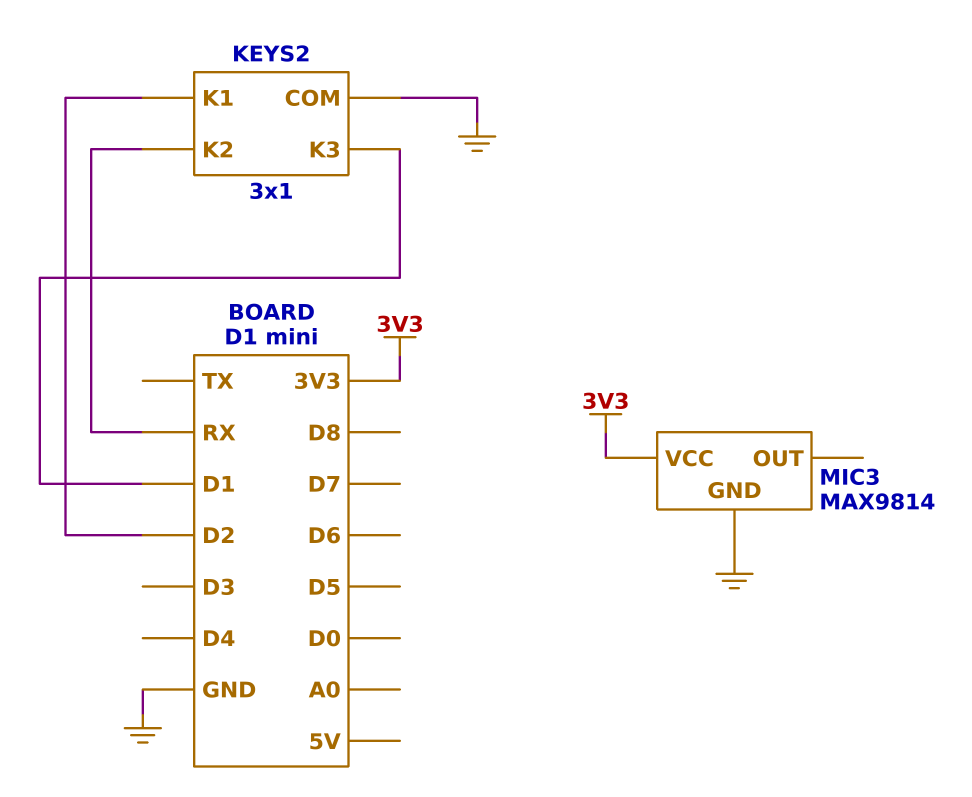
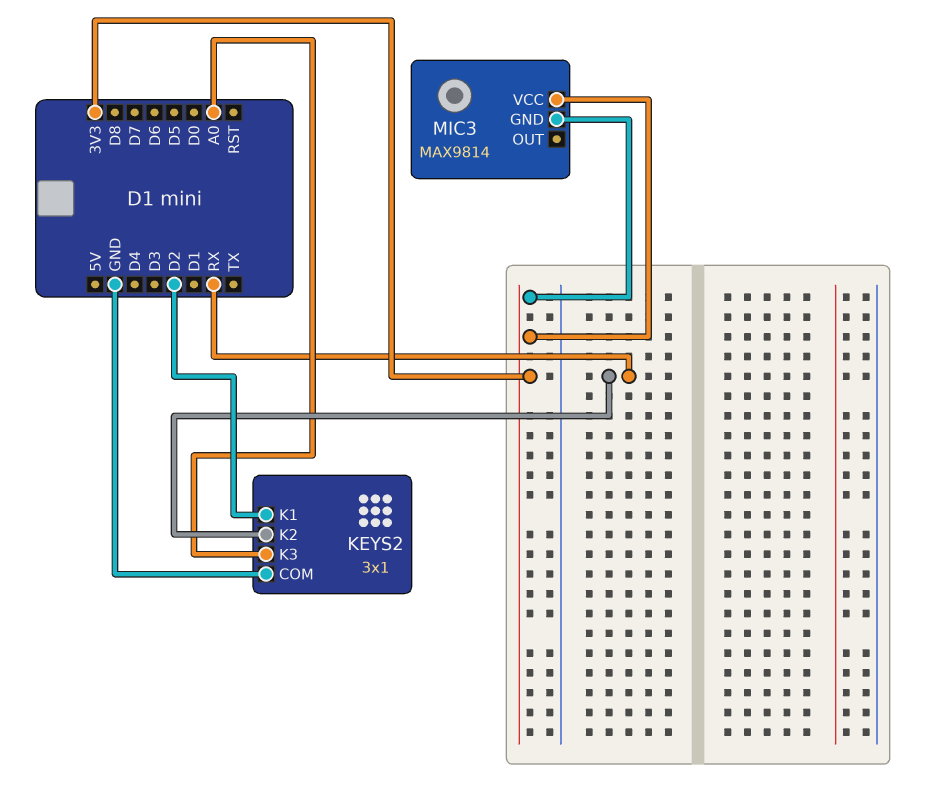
KEYS2 pin K3: D1 -> A0
MIC3 pin GND: GND -> 3V3

